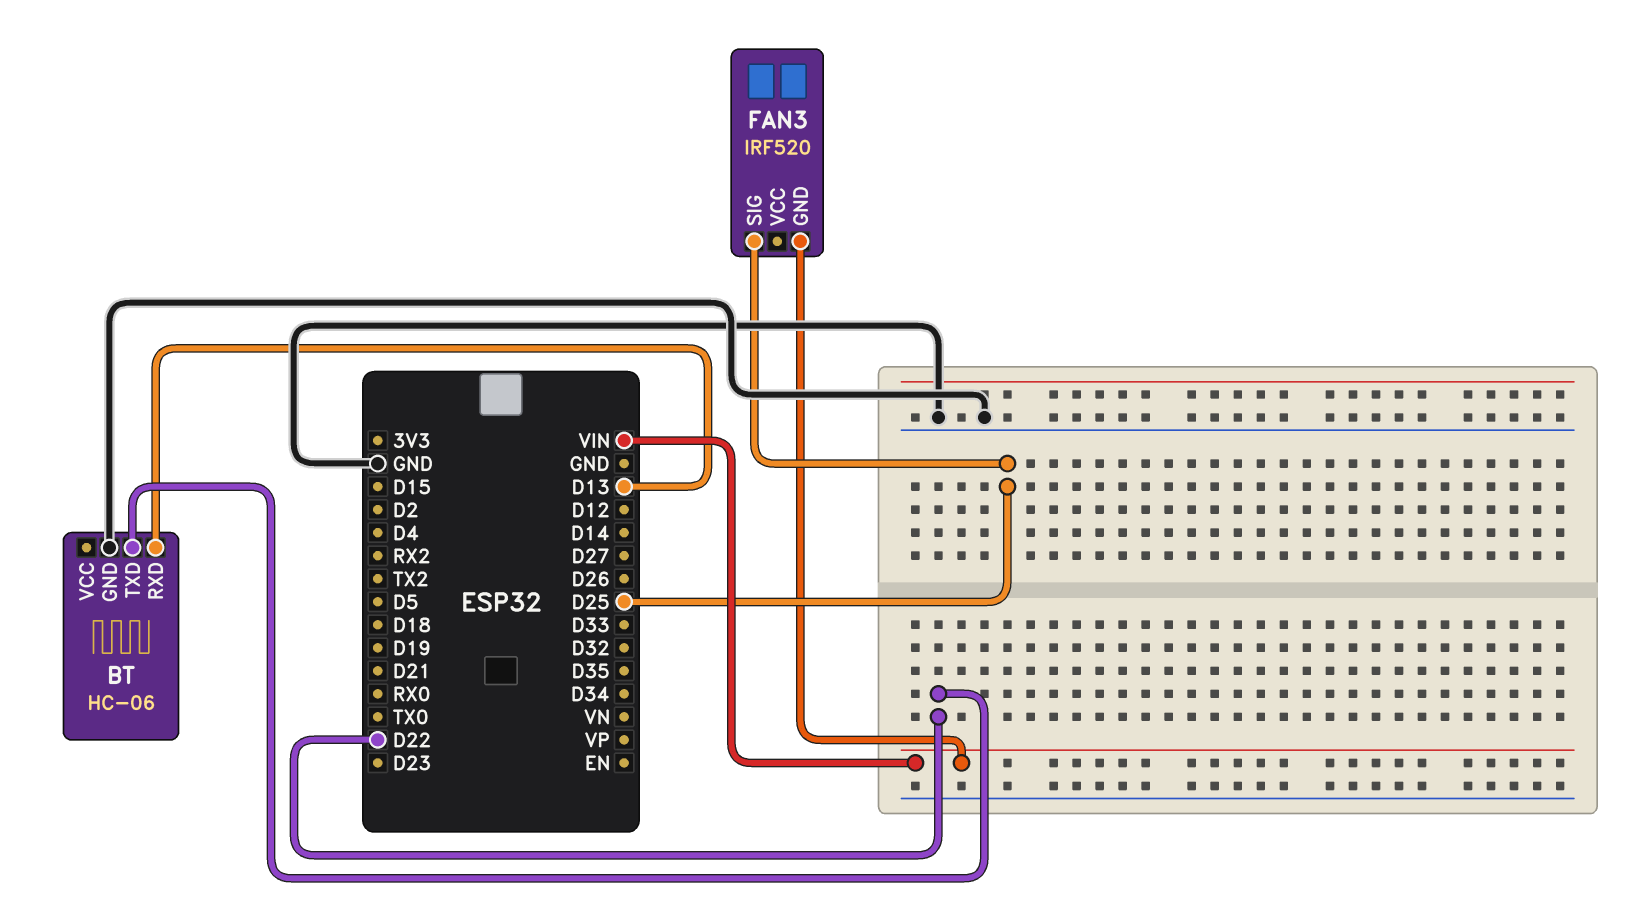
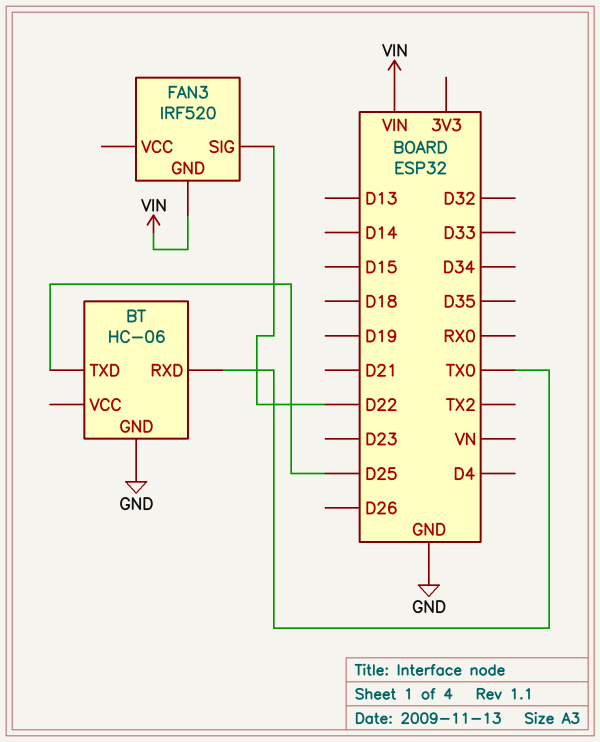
BT pin RXD: D13 -> TX0
BT pin TXD: D22 -> D25
FAN3 pin SIG: D25 -> D22

